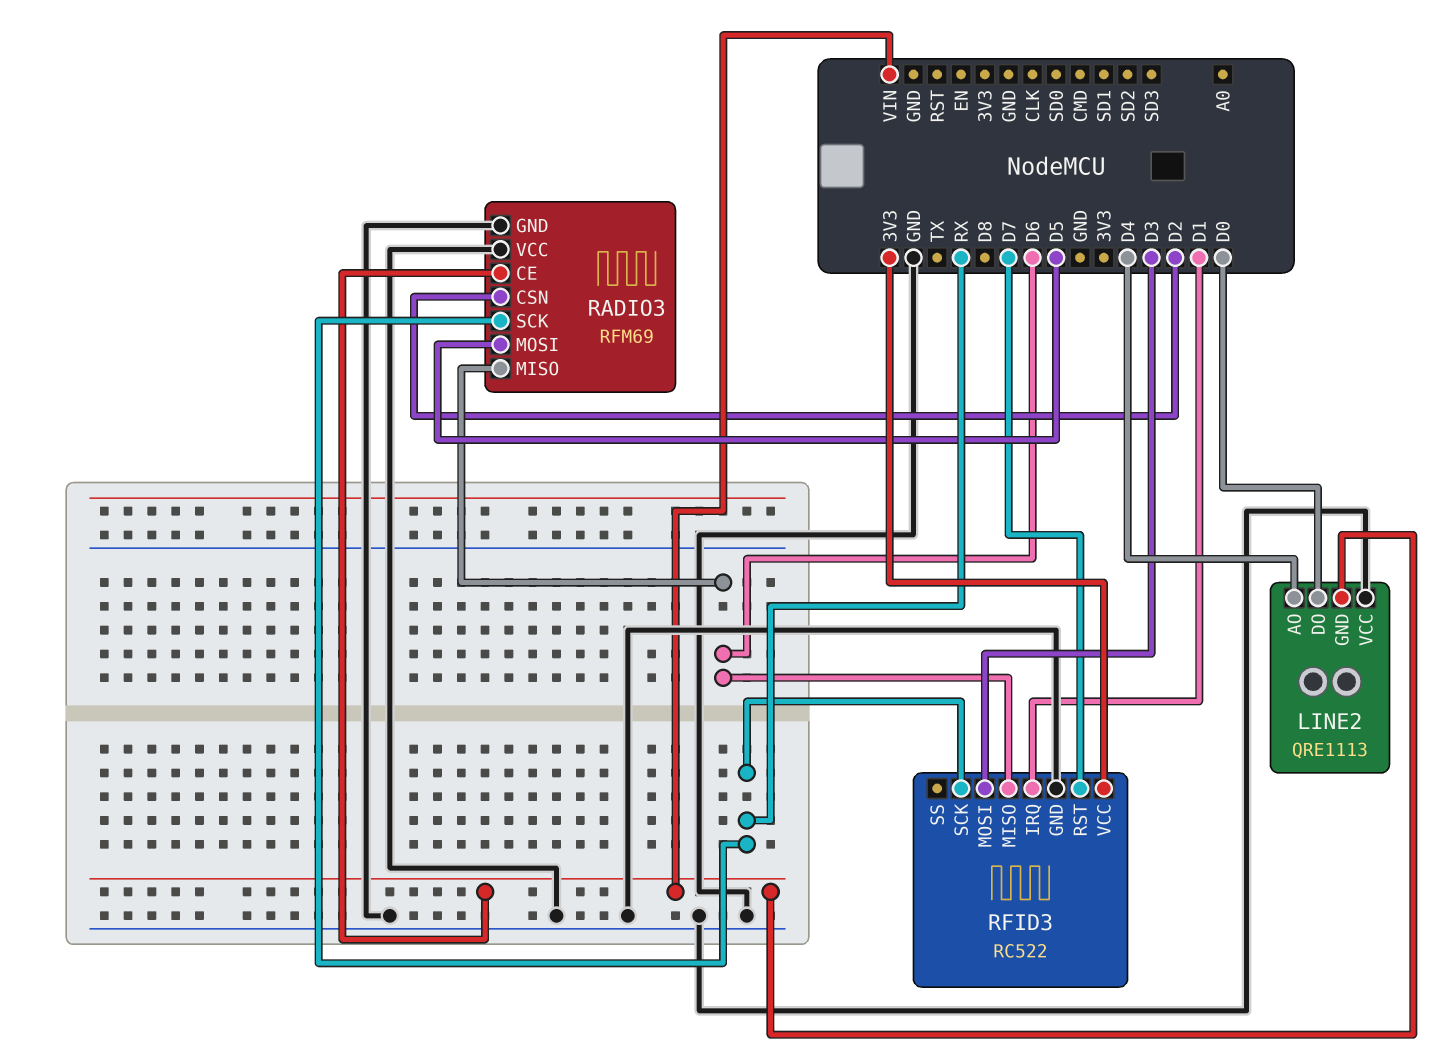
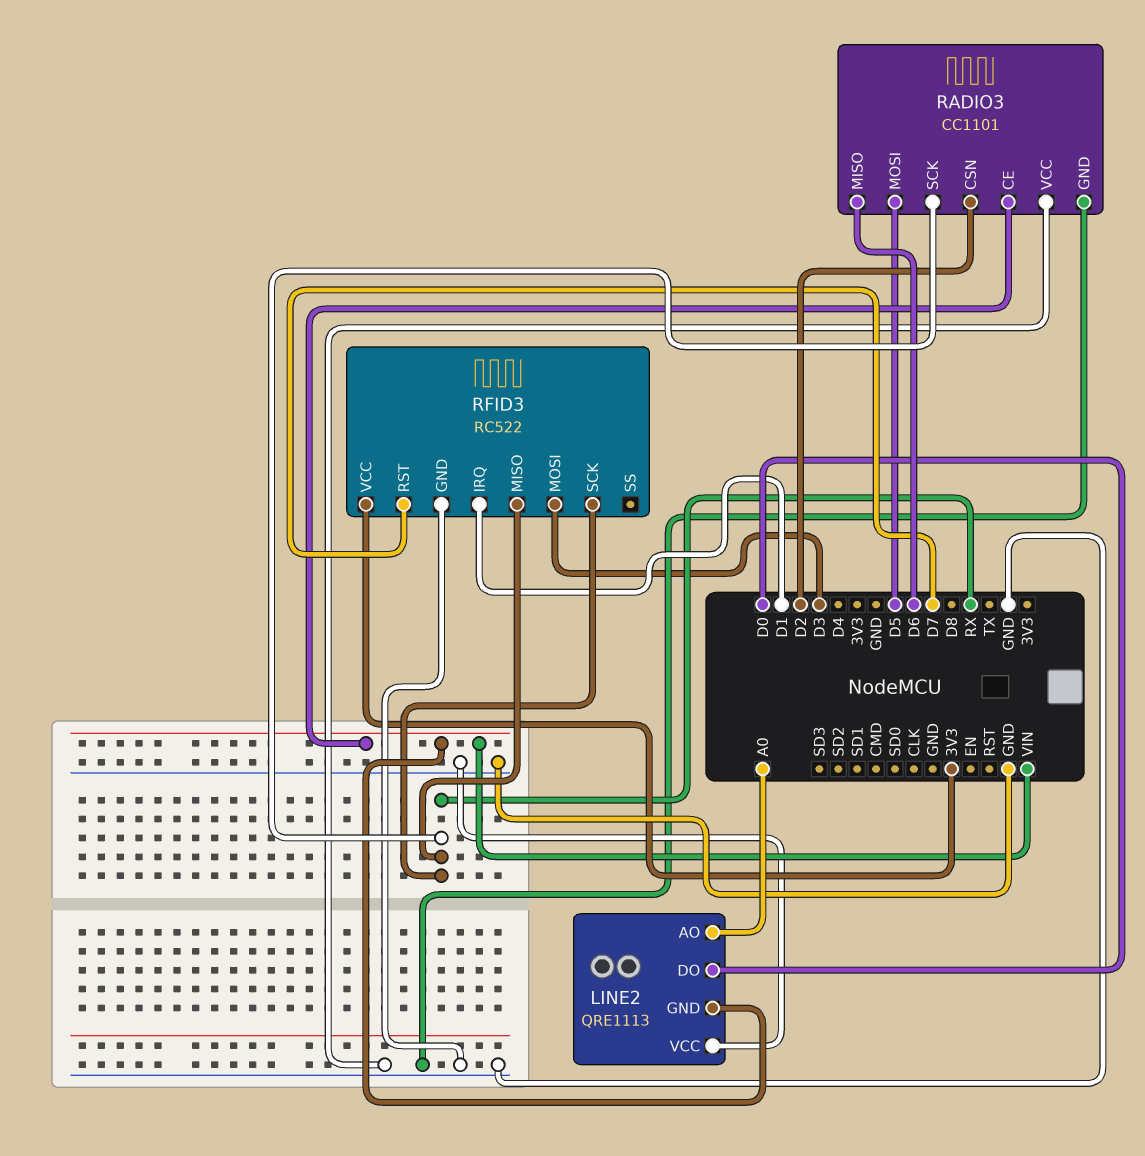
LINE2 pin AO: D4 -> A0
RADIO3: RFM69 -> CC1101
RFID3 pin MISO: D6 -> RX

